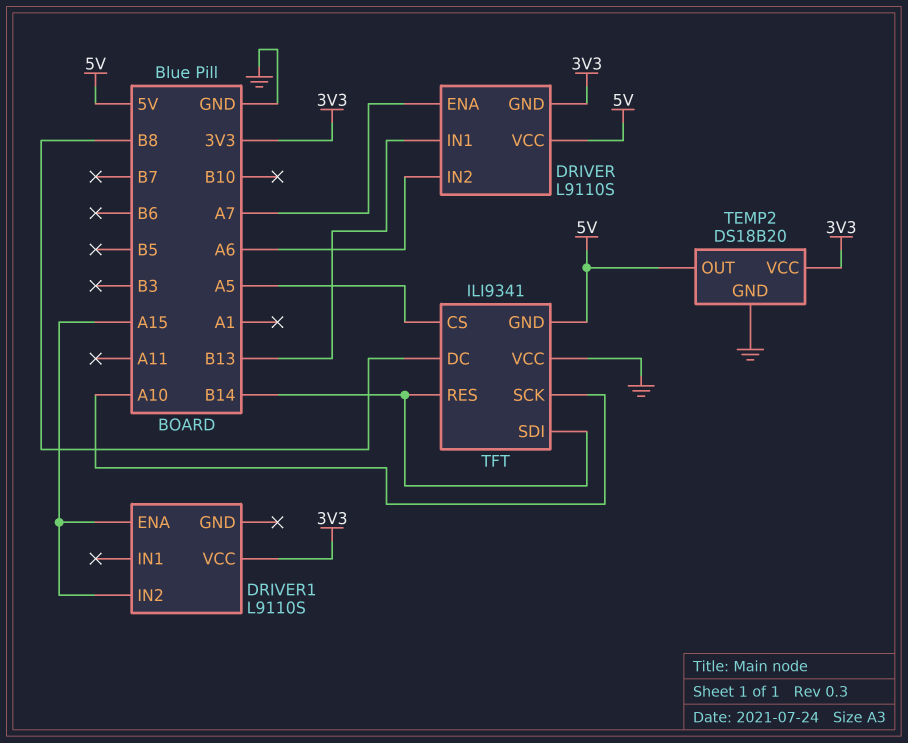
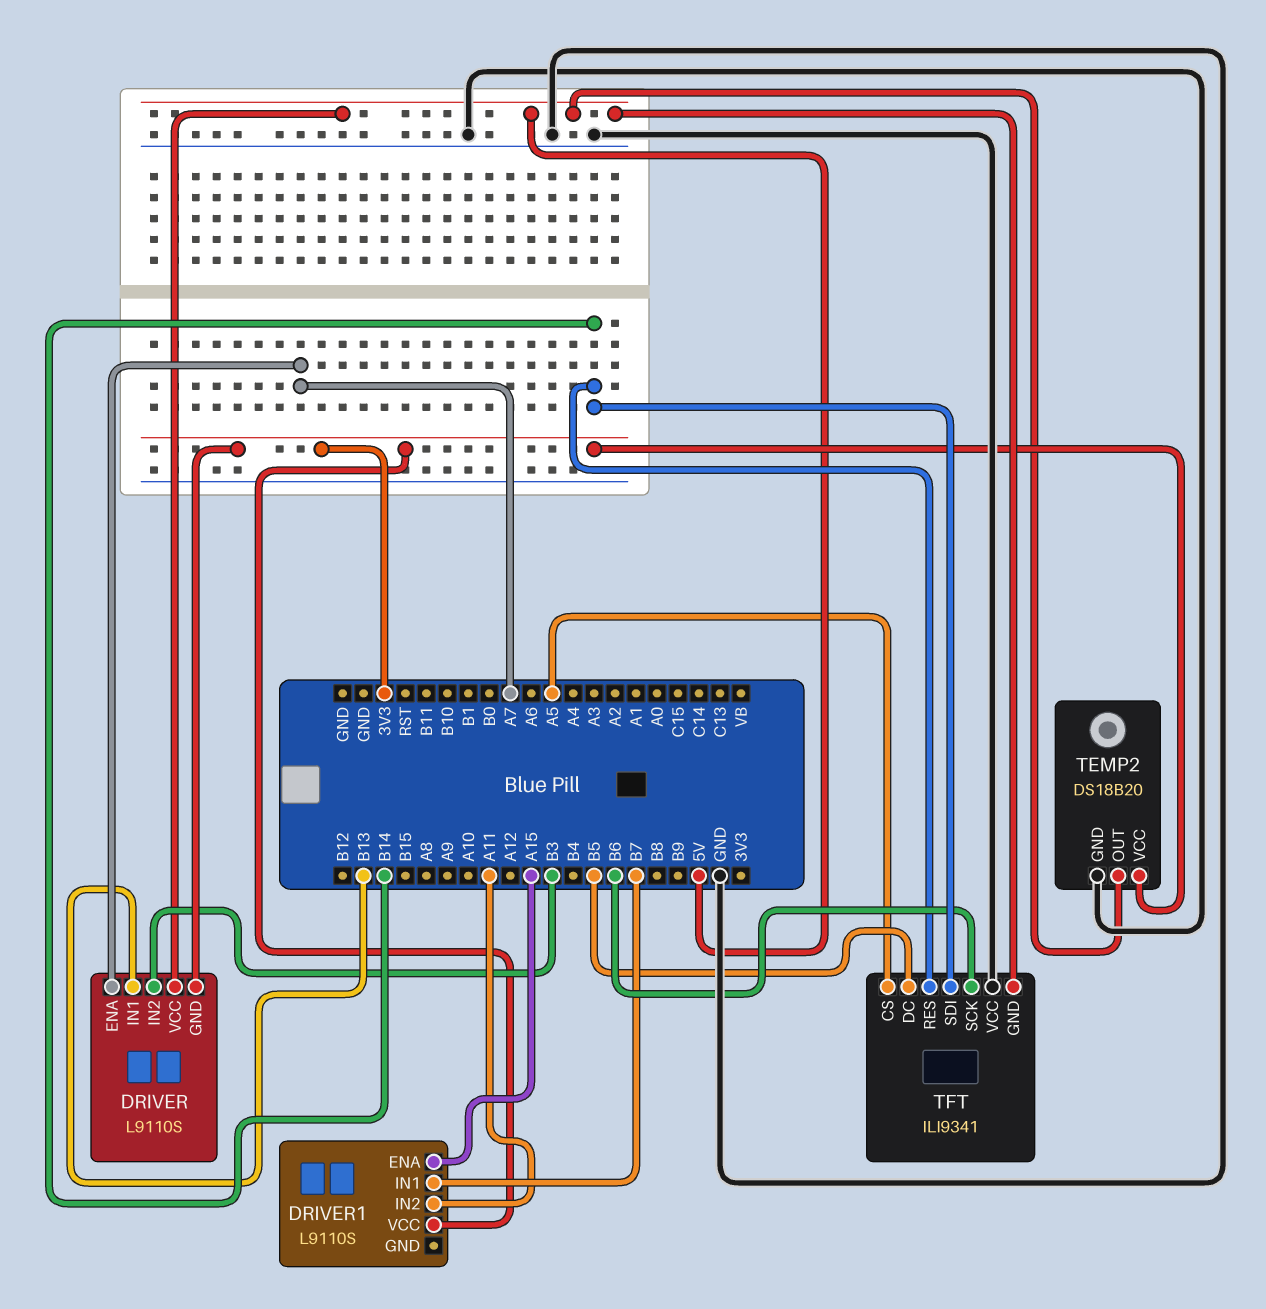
DRIVER pin IN2: A6 -> B3
DRIVER1 pin IN1: none -> B7
DRIVER1 pin IN2: A15 -> A11
TFT pin DC: B8 -> B5
TFT pin SCK: A10 -> B6

